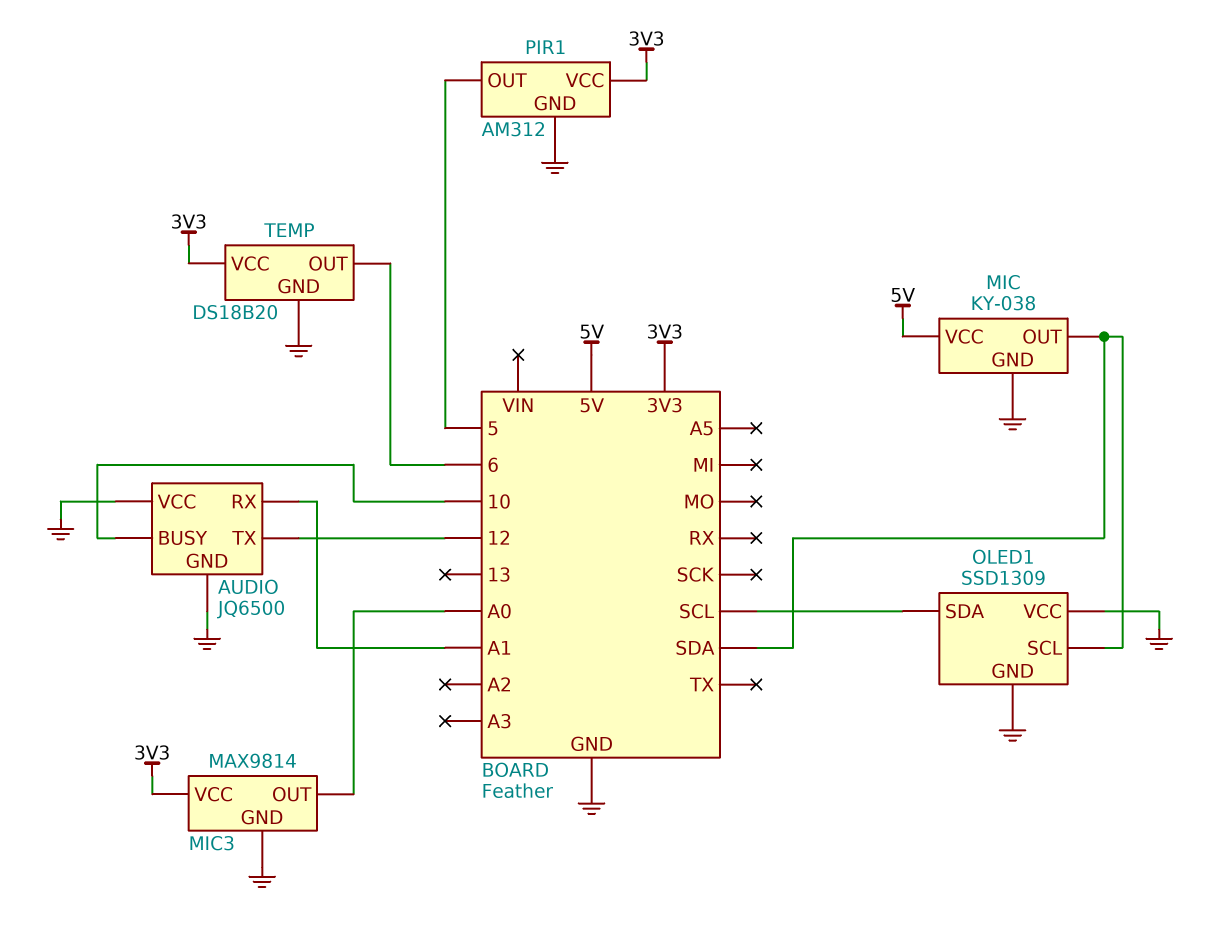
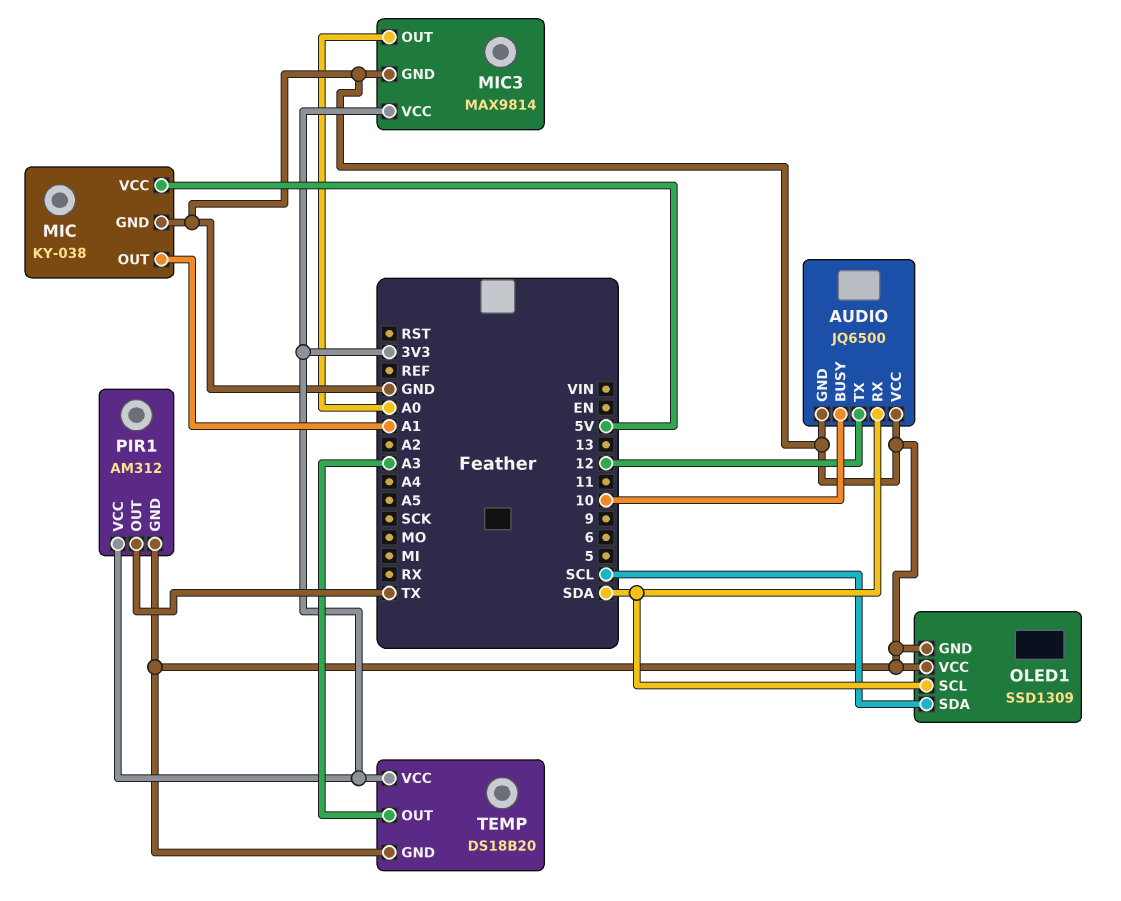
AUDIO pin RX: A1 -> SDA
MIC pin OUT: SDA -> A1
PIR1 pin OUT: 5 -> TX
TEMP pin OUT: 6 -> A3

